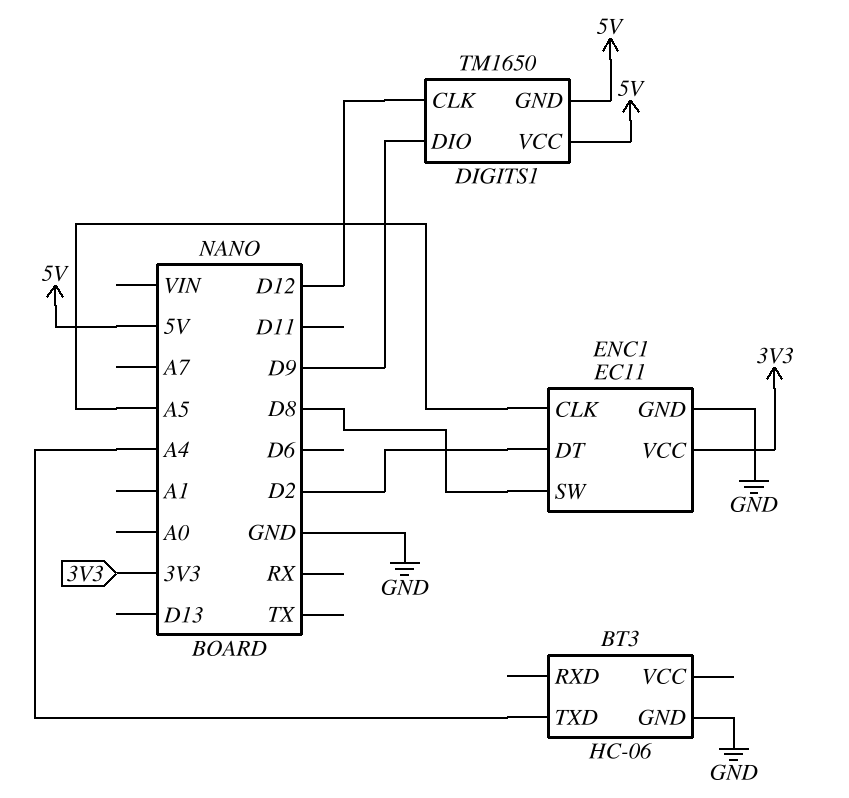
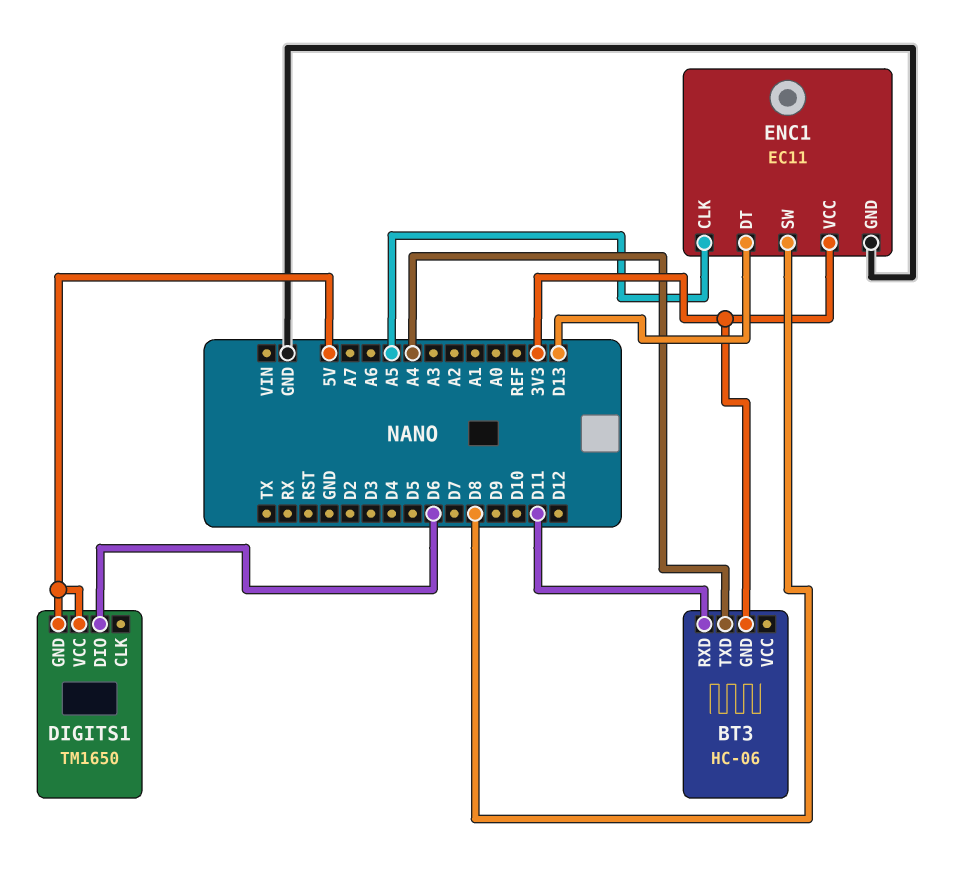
BT3 pin GND: GND -> 3V3
BT3 pin RXD: none -> D11
DIGITS1 pin CLK: D12 -> none
DIGITS1 pin DIO: D9 -> D6
ENC1 pin DT: D2 -> D13

